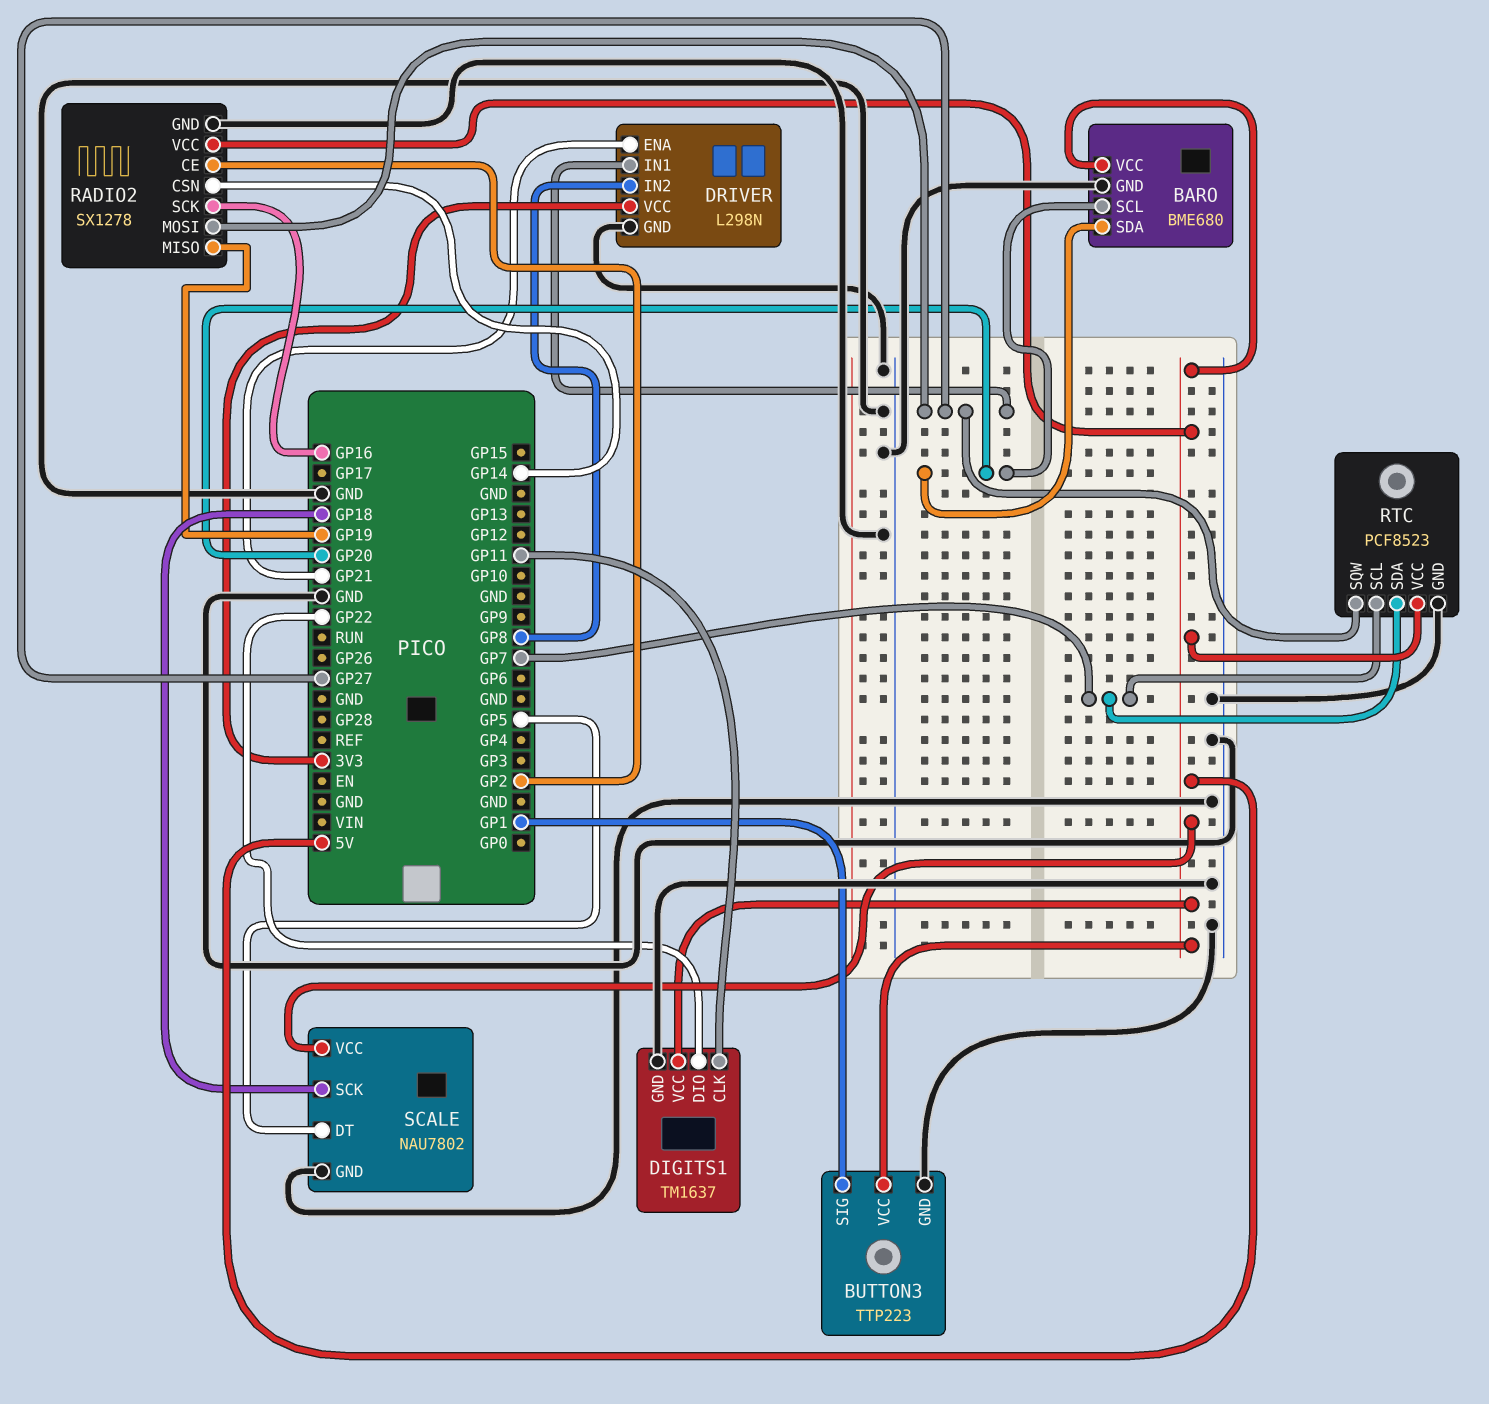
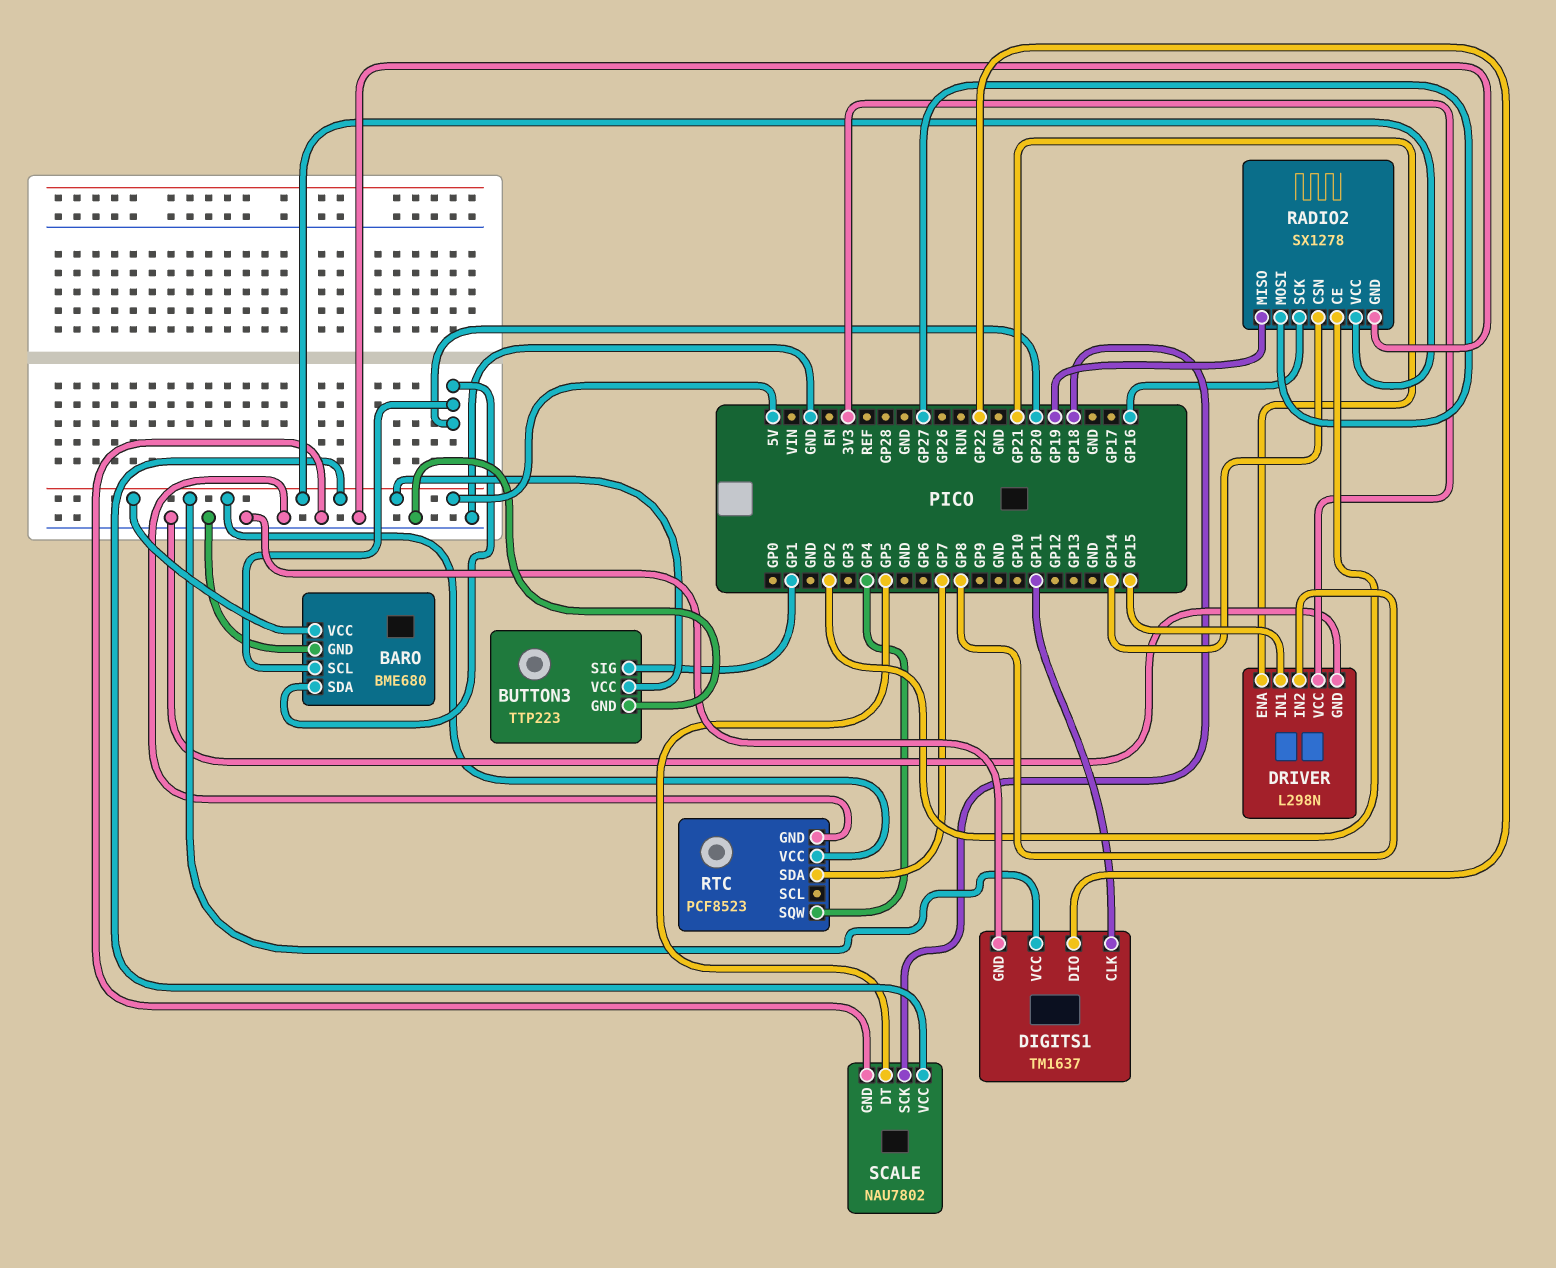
DRIVER pin IN1: GP27 -> GP15
RTC pin SCL: GP7 -> none
RTC pin SQW: GP27 -> GP4

